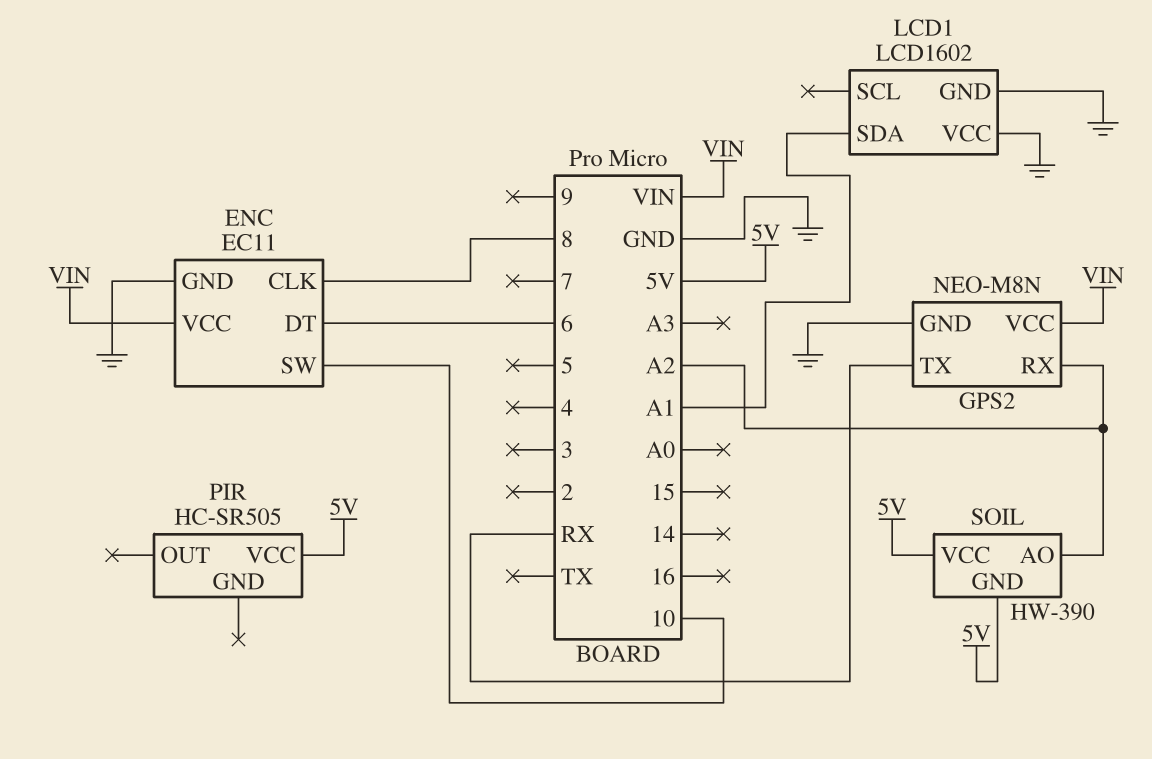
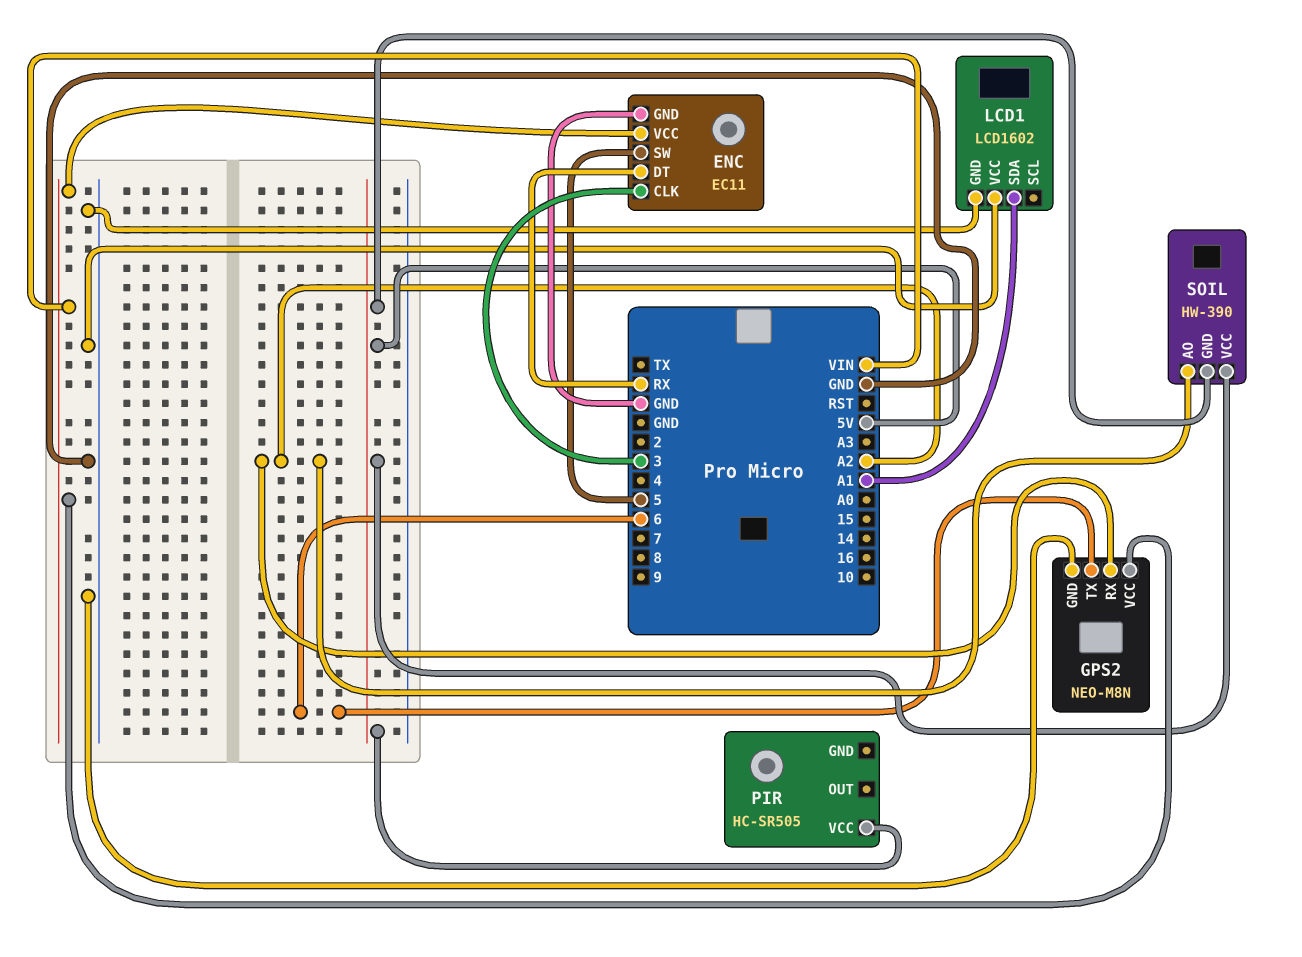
ENC pin CLK: 8 -> 3
ENC pin DT: 6 -> RX
ENC pin SW: 10 -> 5
GPS2 pin TX: RX -> 6

